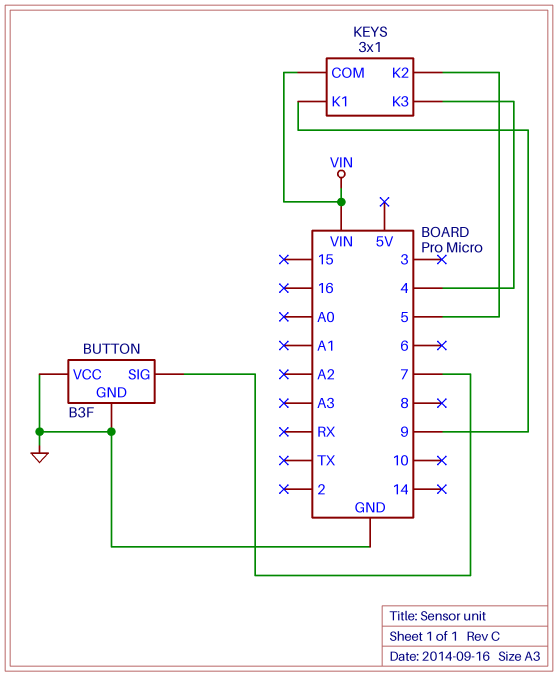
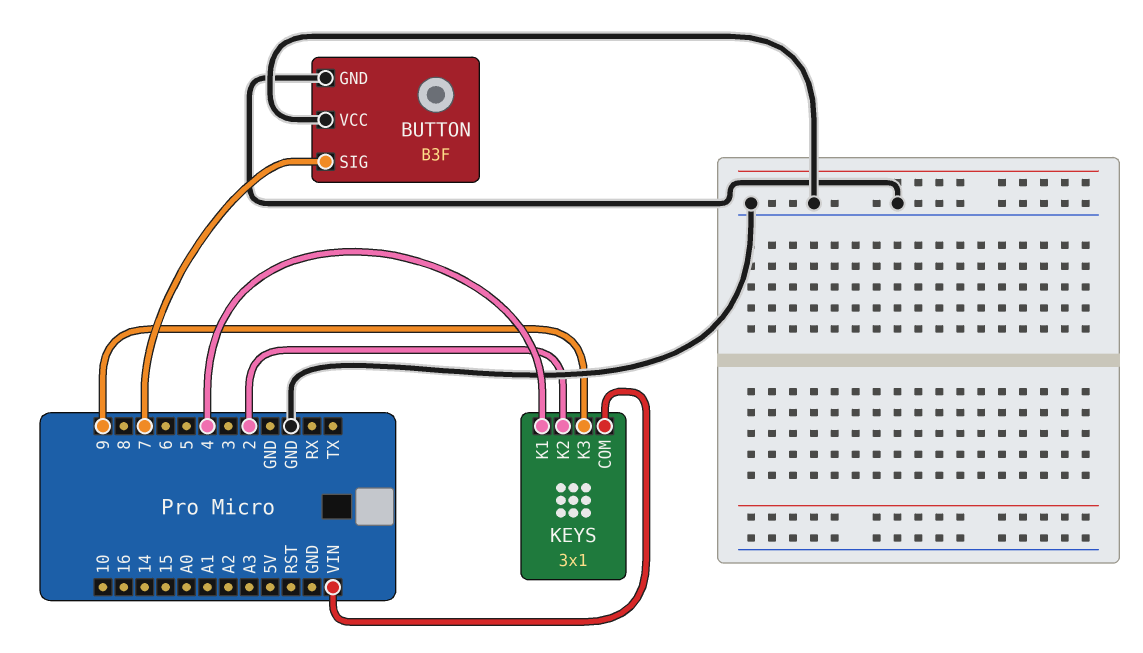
KEYS pin K1: 9 -> 4
KEYS pin K2: 5 -> 2
KEYS pin K3: 4 -> 9

